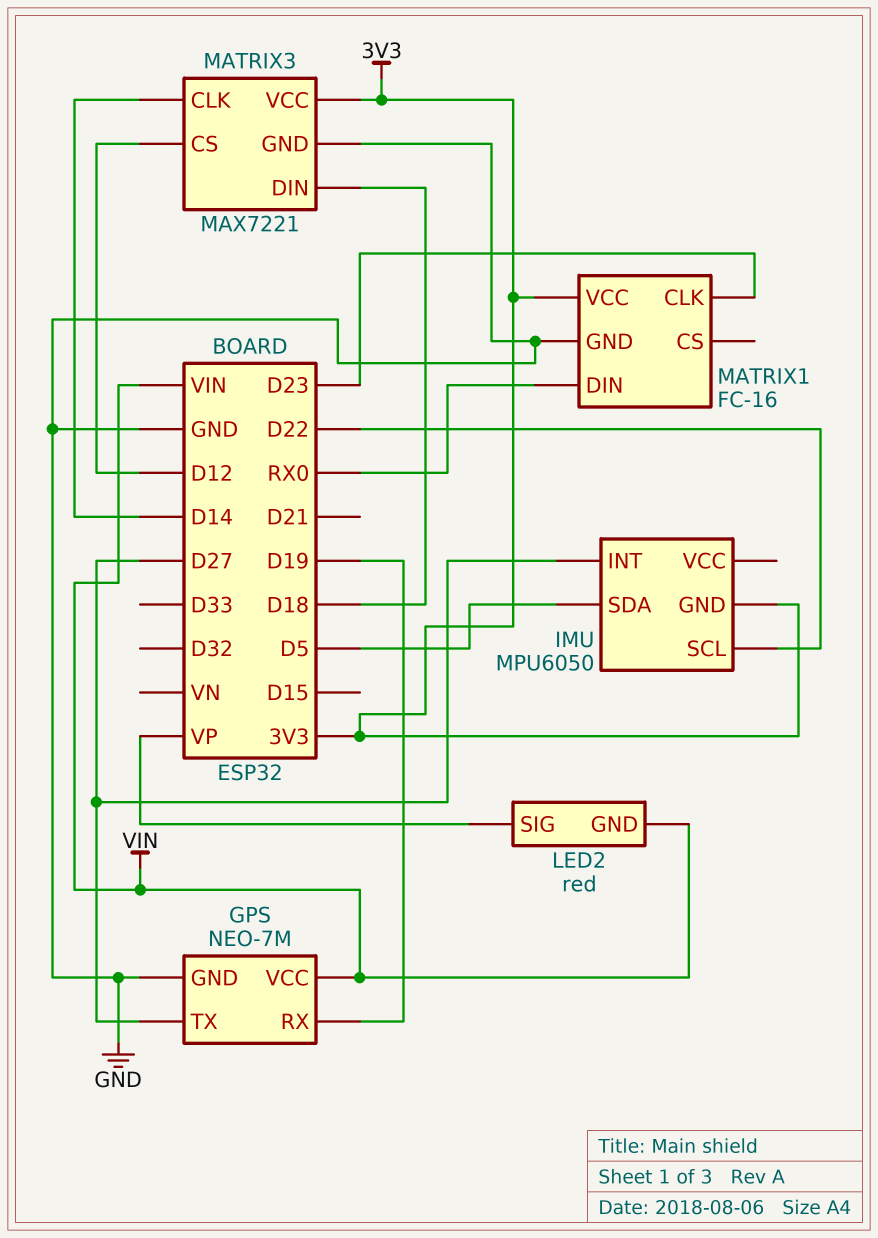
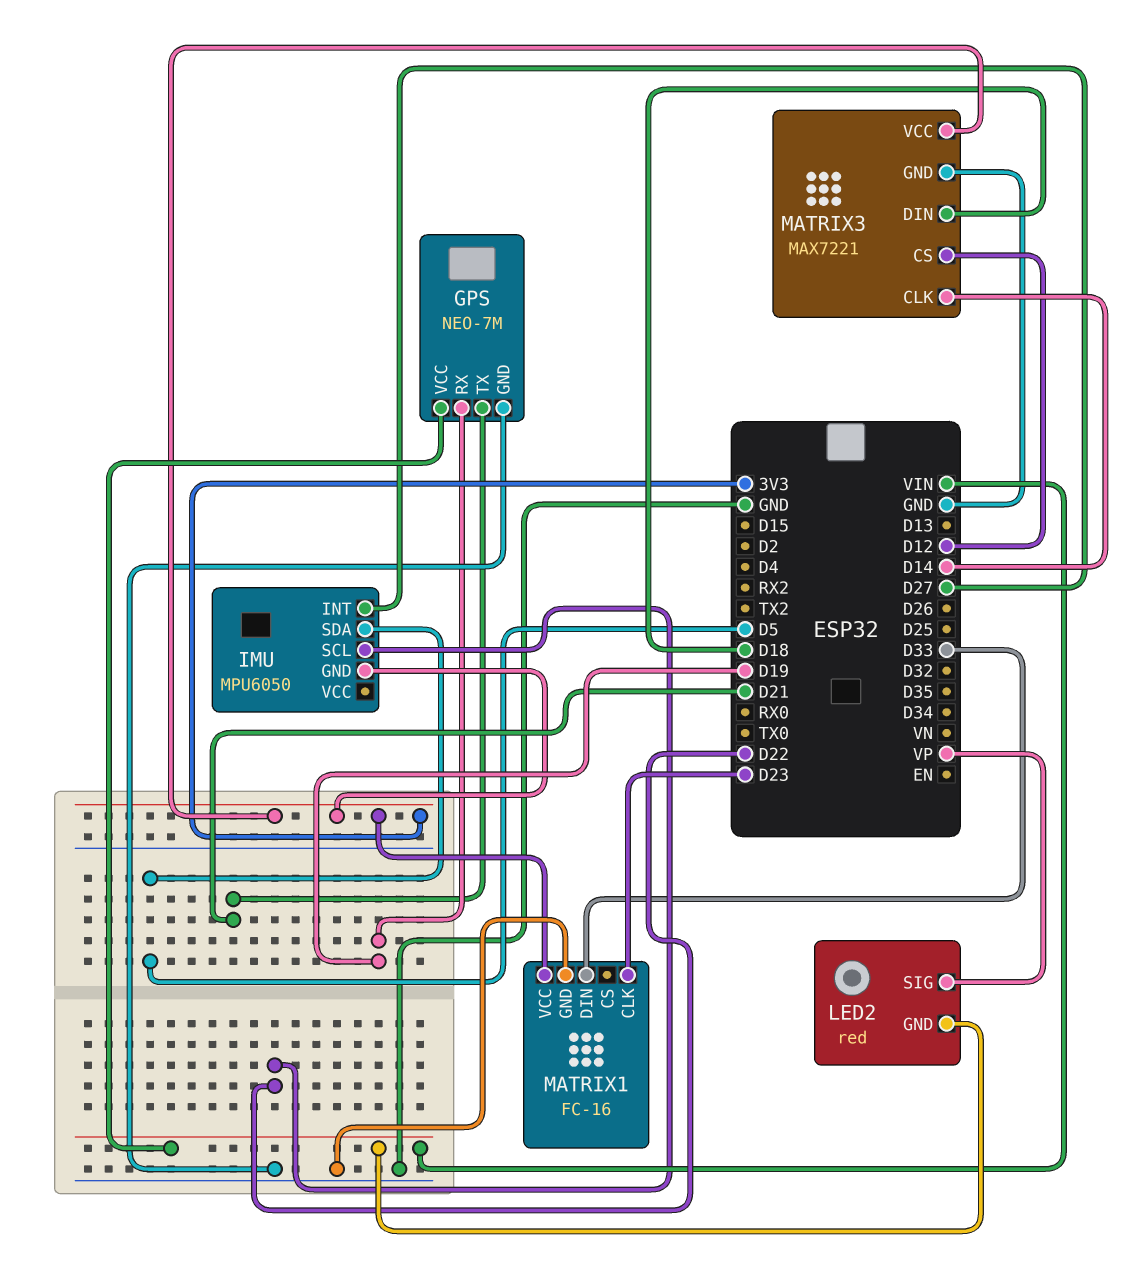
GPS pin TX: D27 -> D21
MATRIX1 pin DIN: RX0 -> D33

